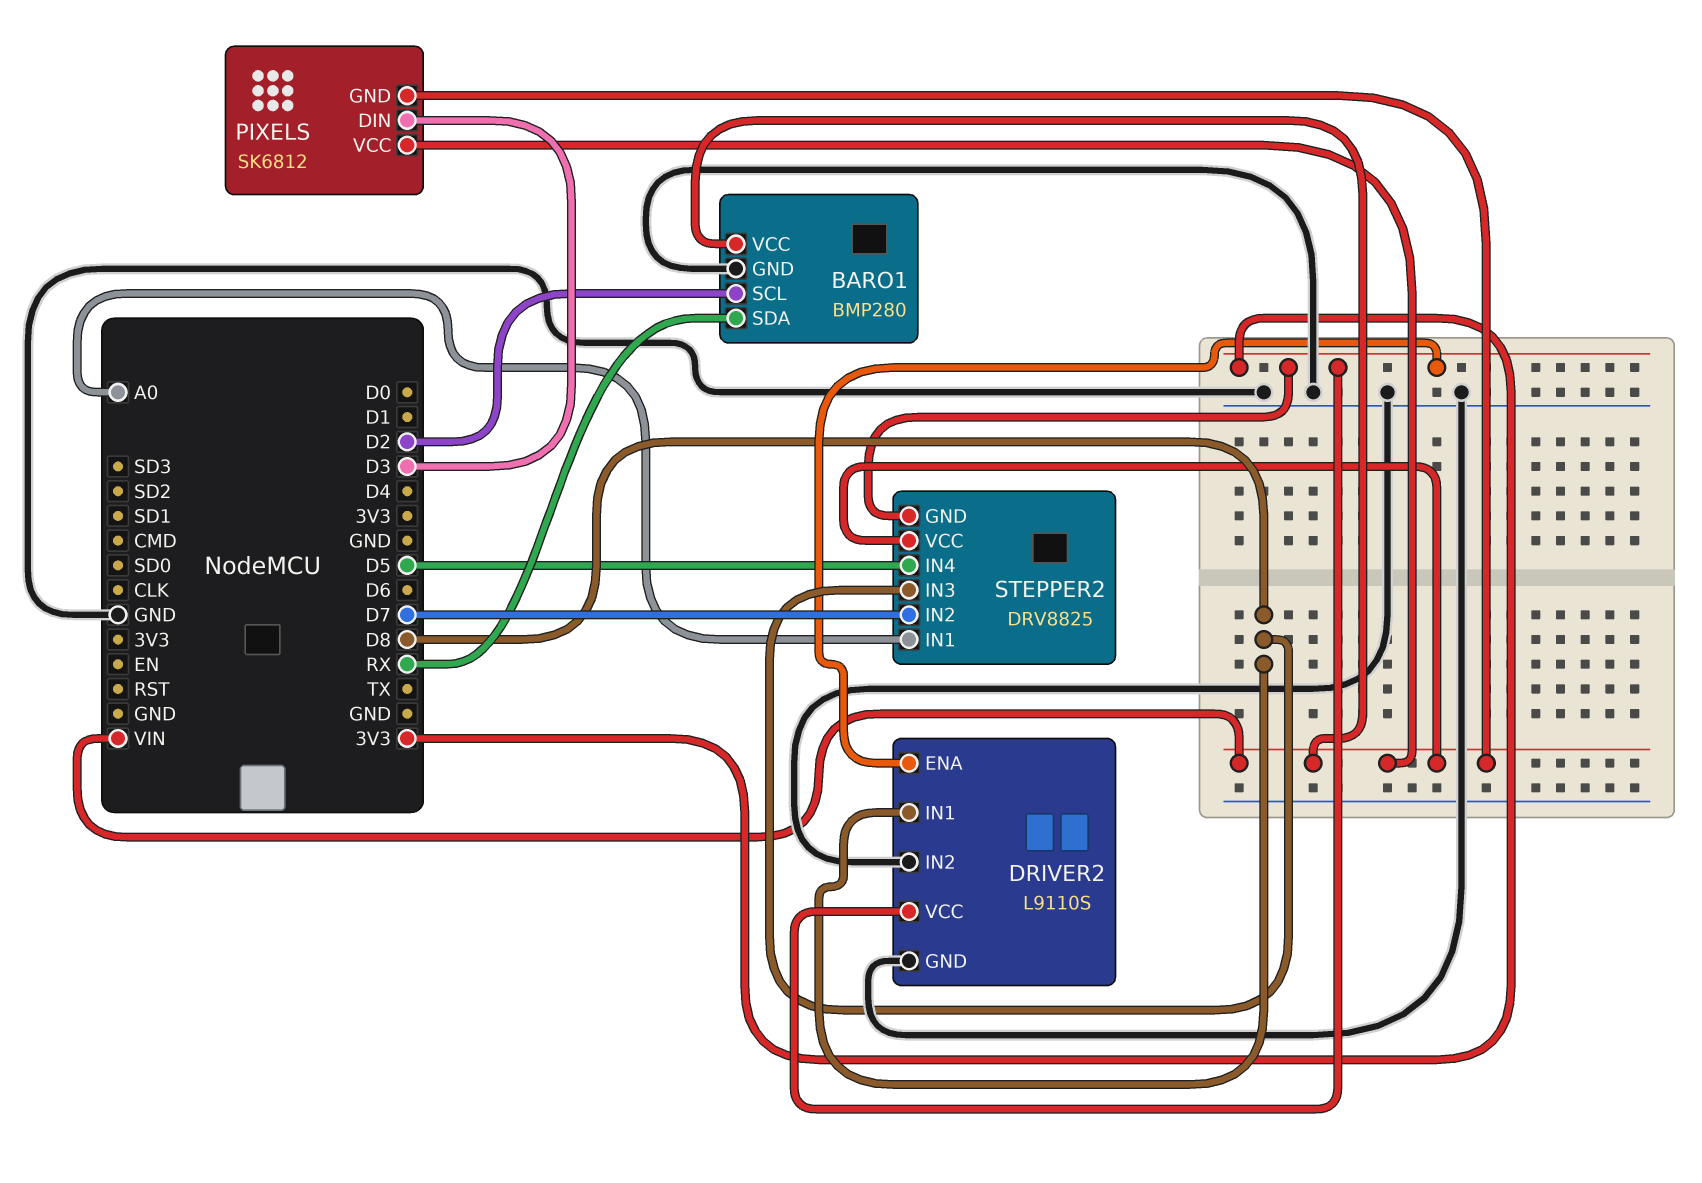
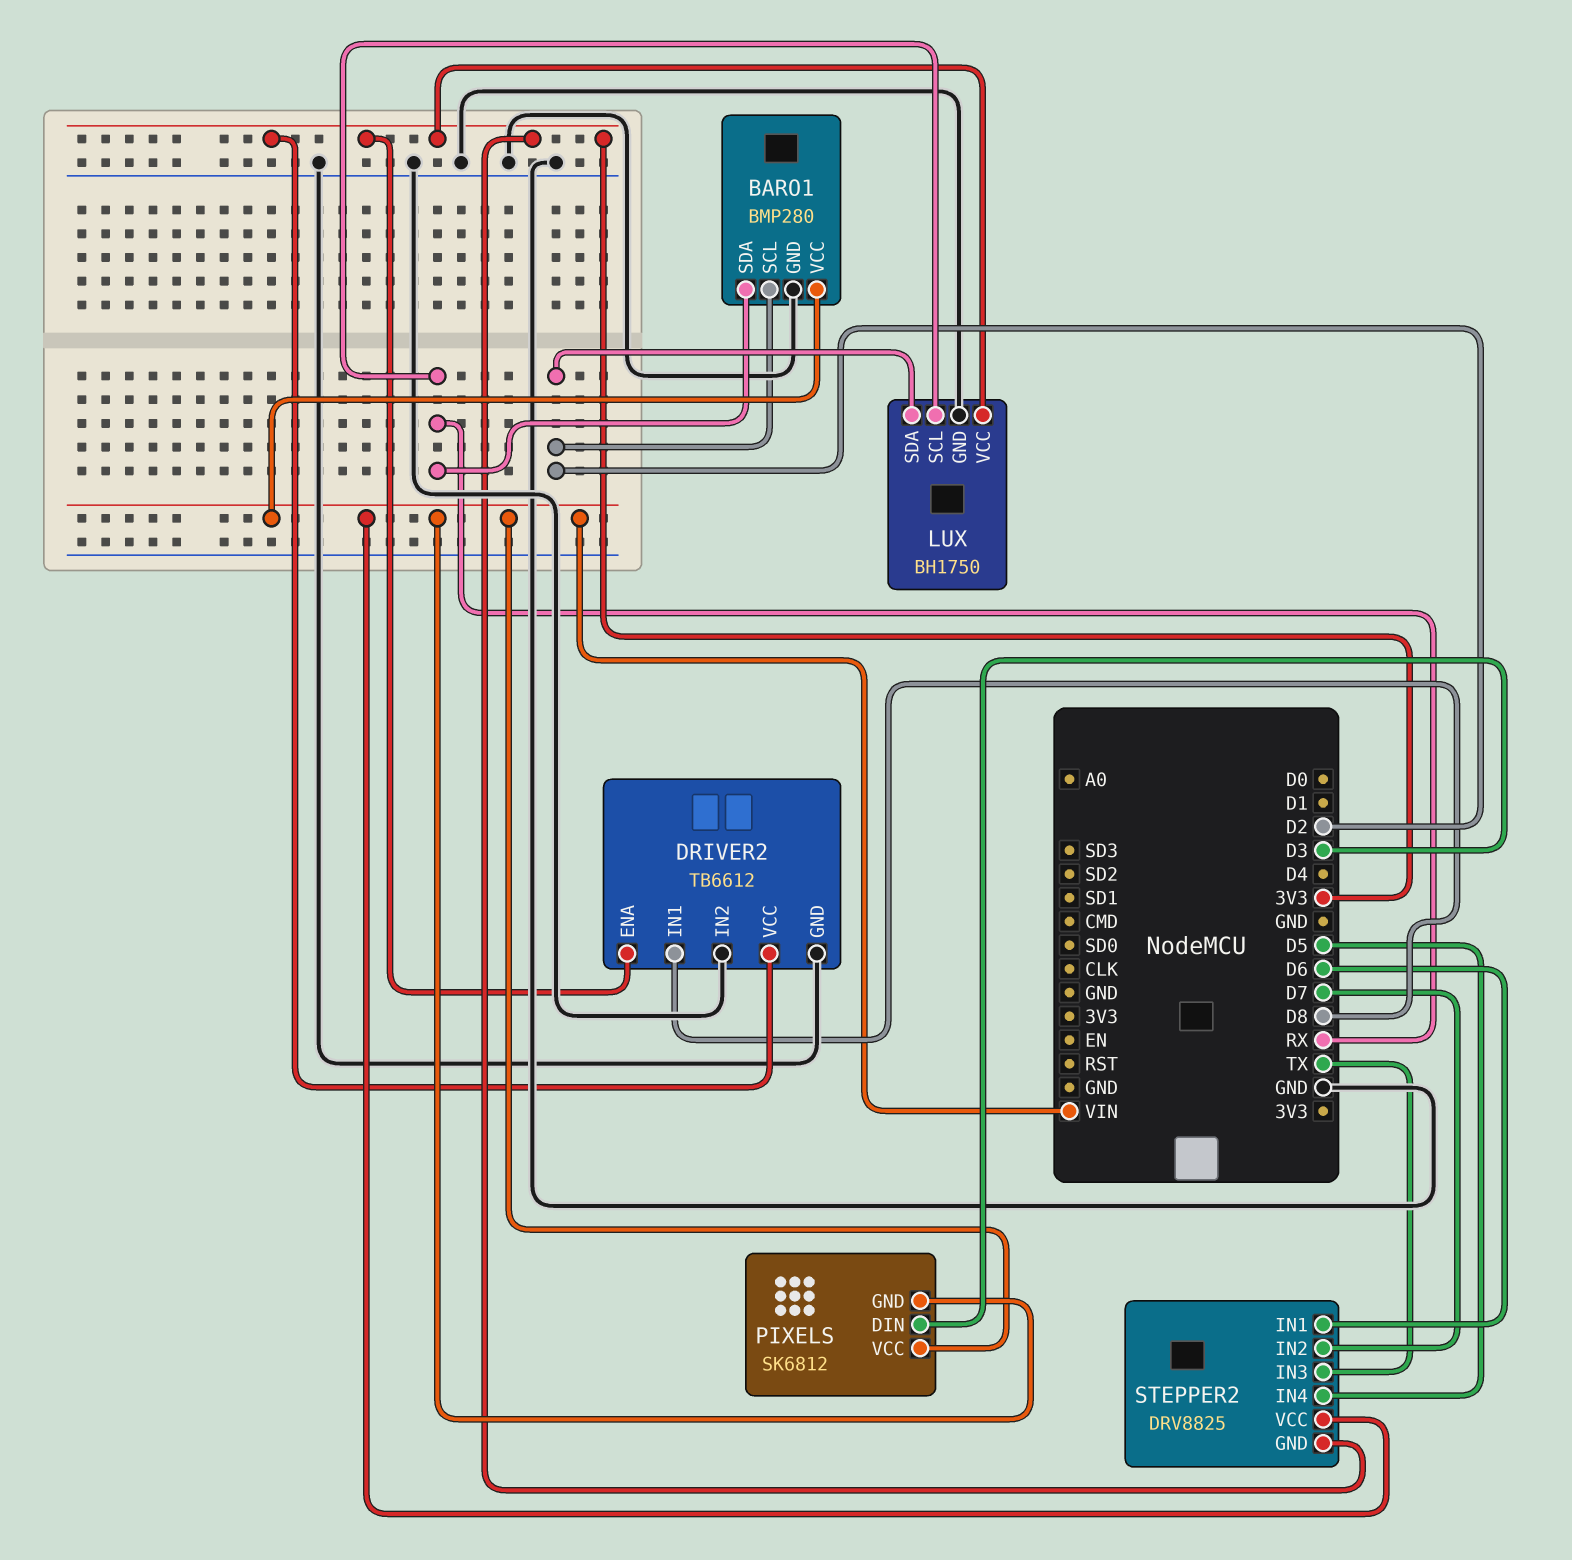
DRIVER2: L9110S -> TB6612
LUX: none -> BH1750
LUX pin GND: none -> GND
LUX pin SCL: none -> RX
LUX pin SDA: none -> D2
LUX pin VCC: none -> 3V3
STEPPER2 pin IN1: A0 -> D6
STEPPER2 pin IN3: D8 -> TX

